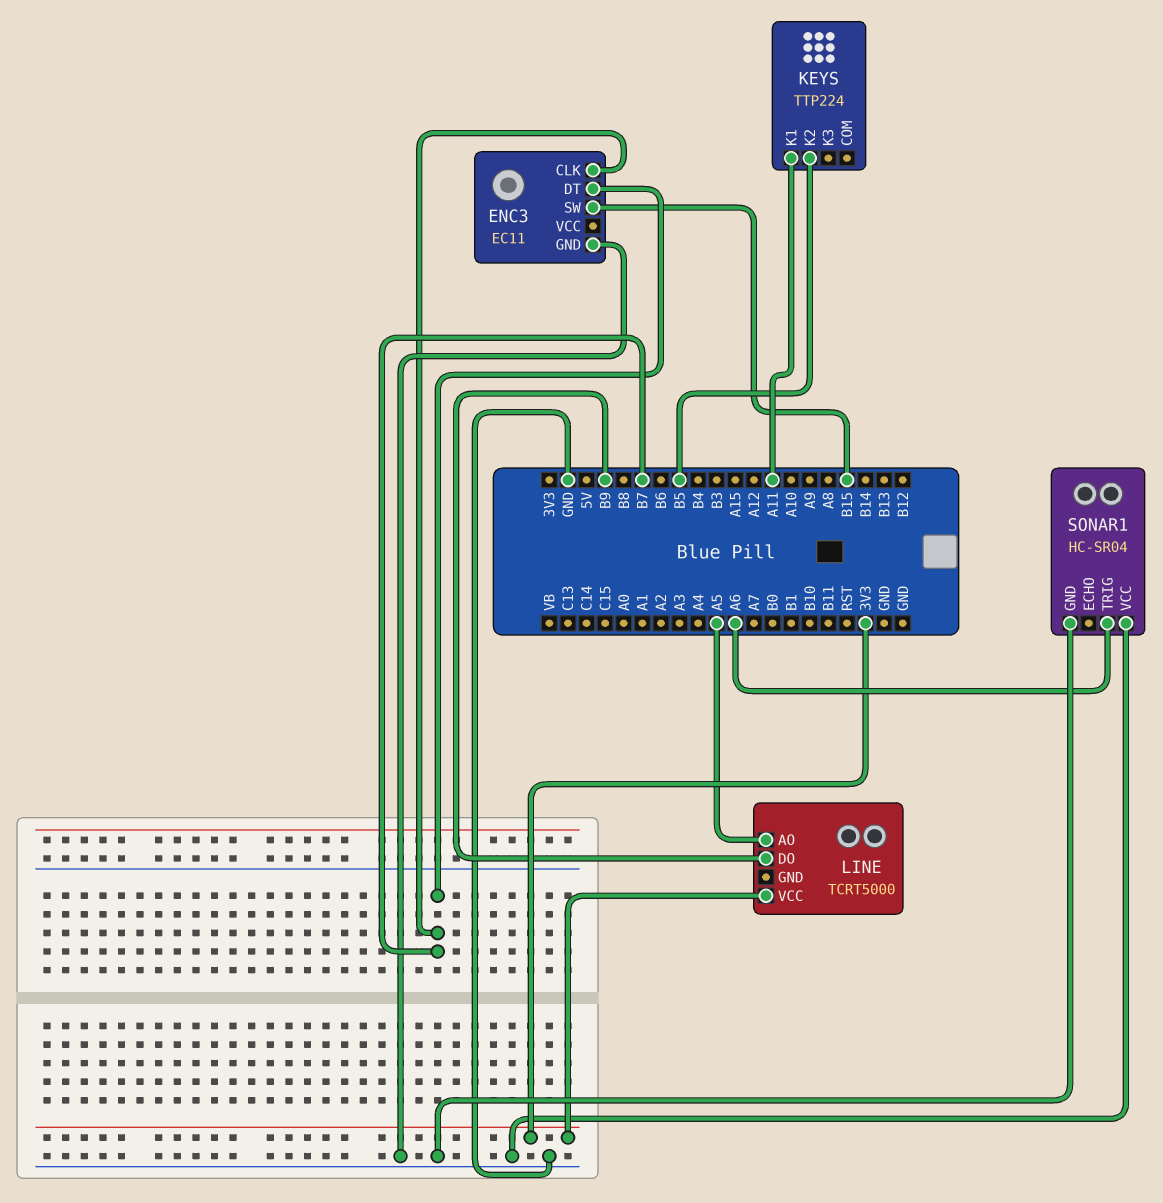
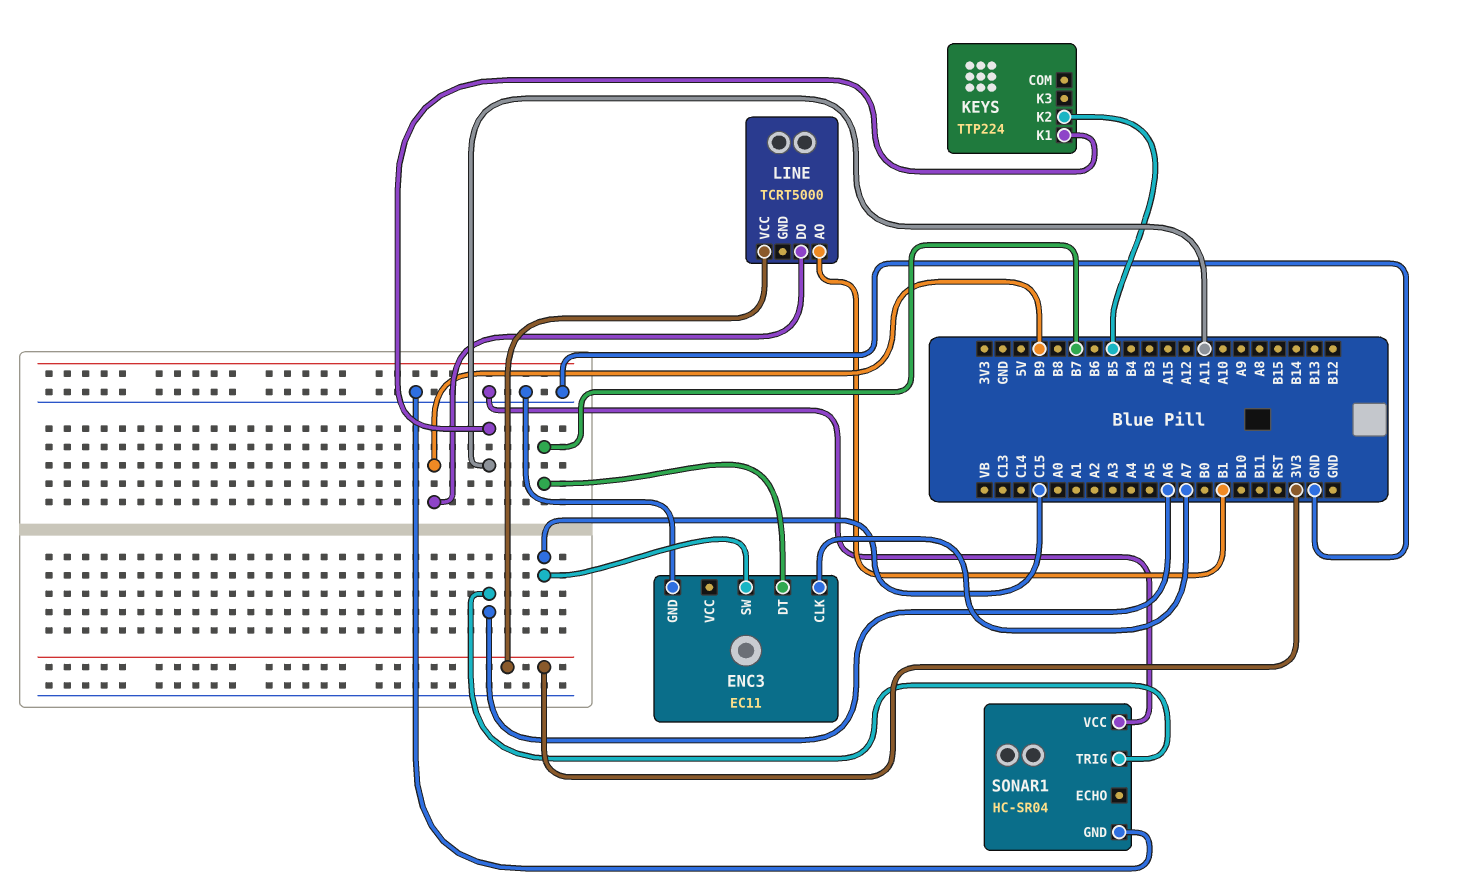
ENC3 pin CLK: B7 -> A7
ENC3 pin SW: B15 -> C15
LINE pin AO: A5 -> B1

